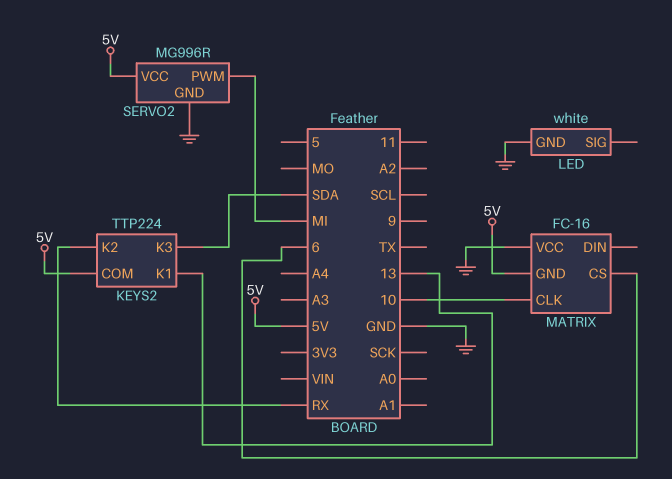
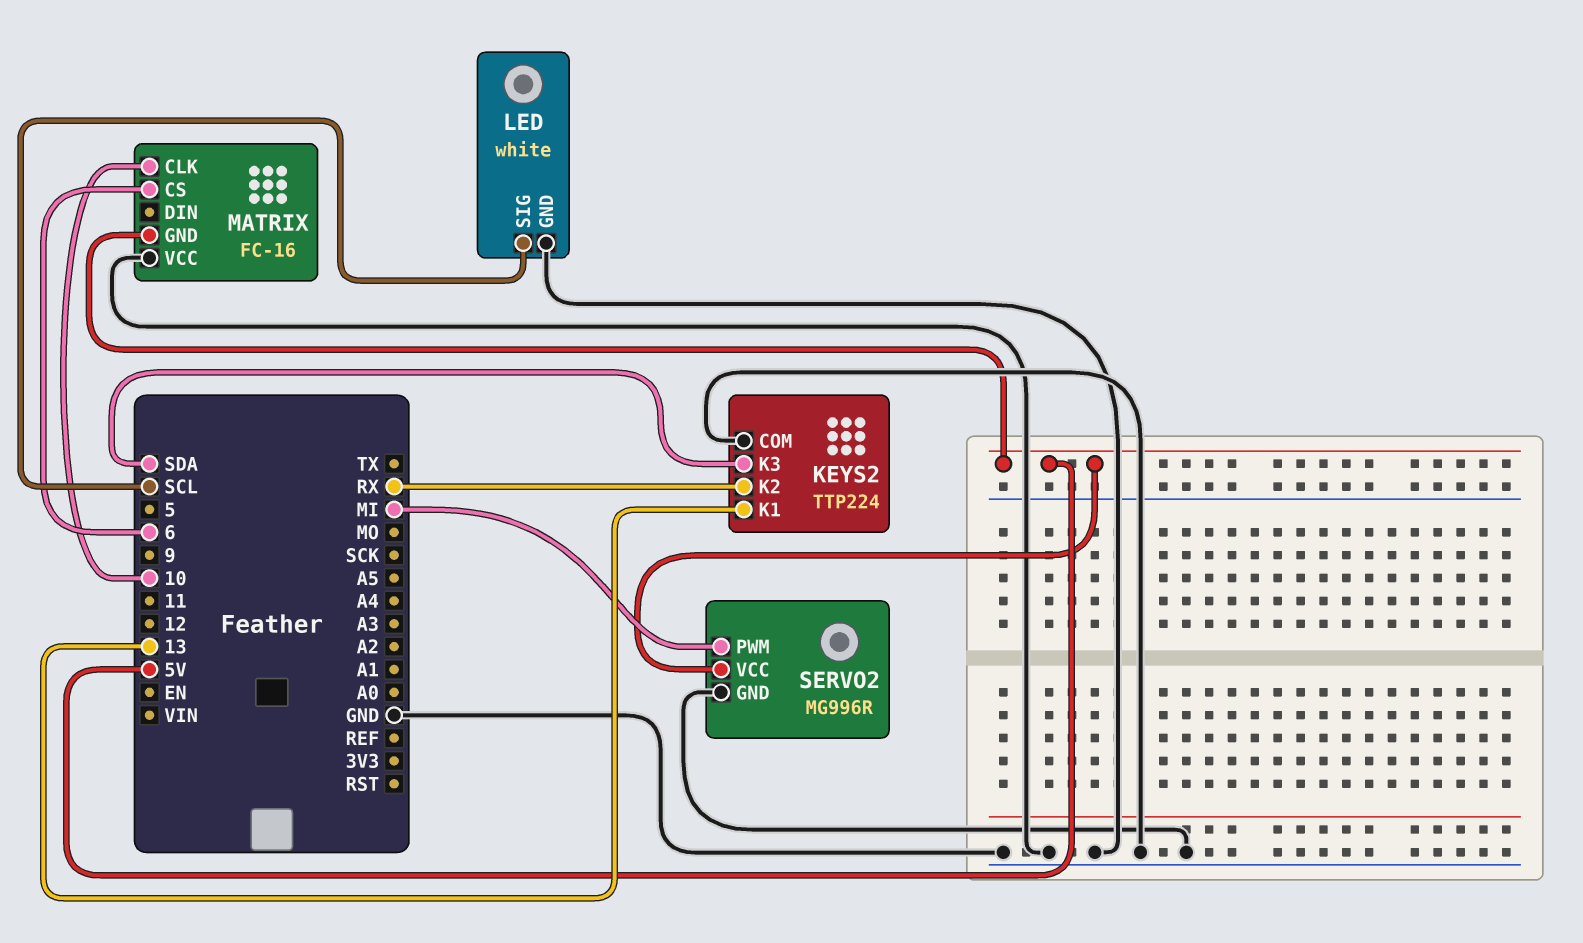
KEYS2 pin COM: 5V -> GND
LED pin SIG: none -> SCL

